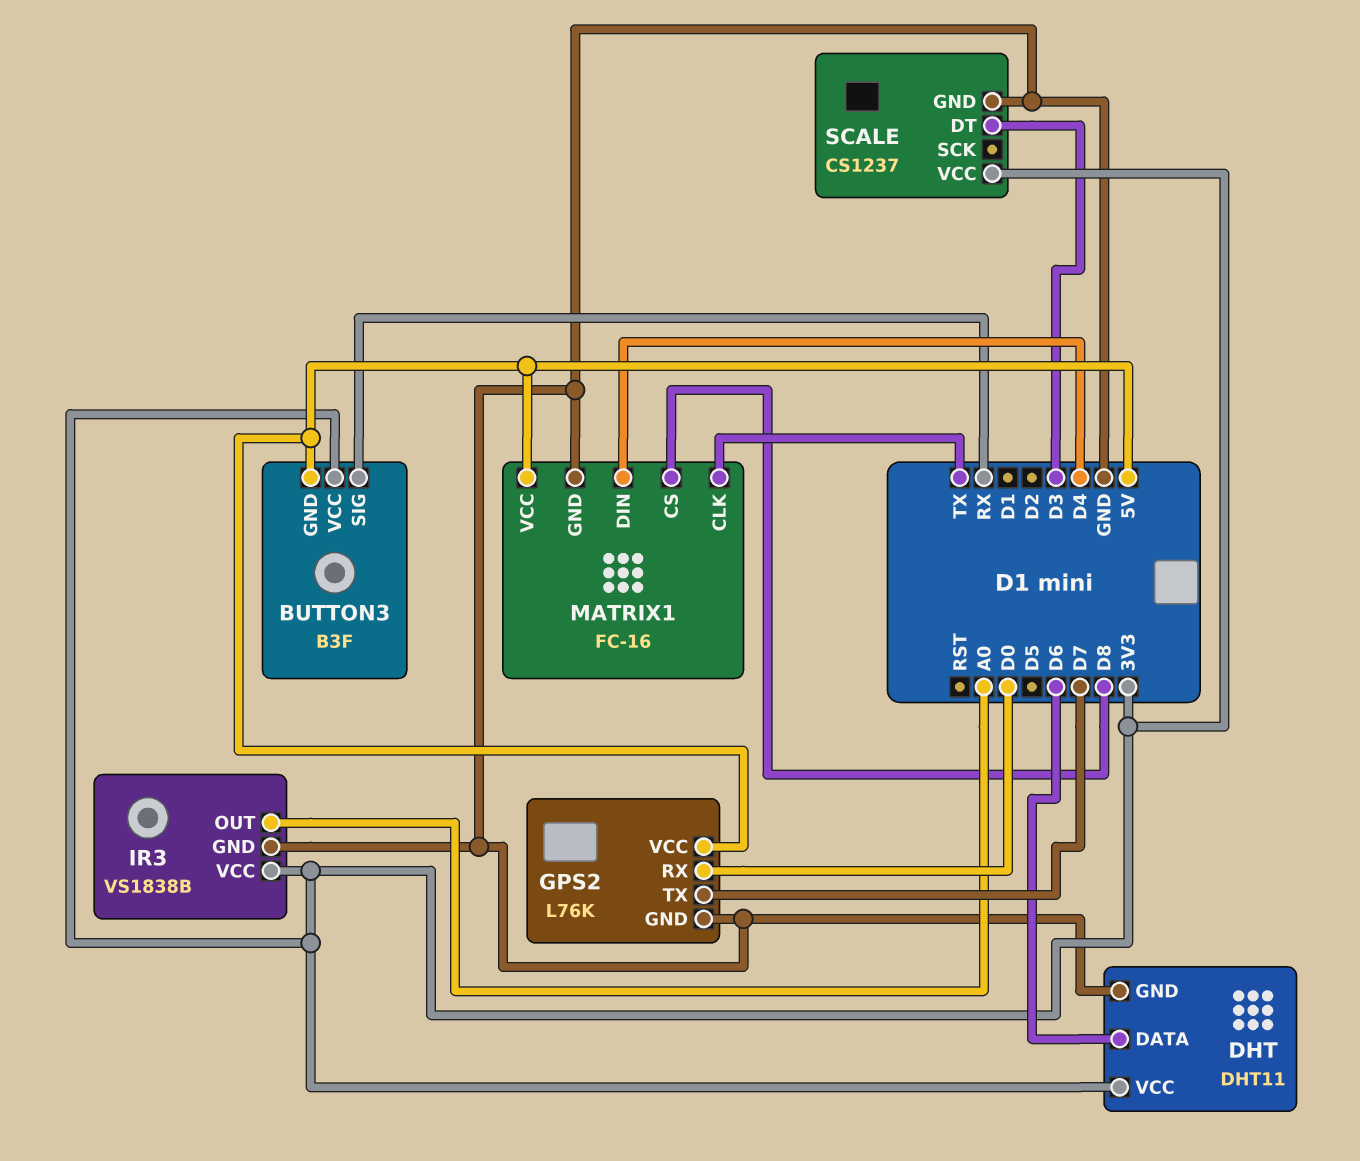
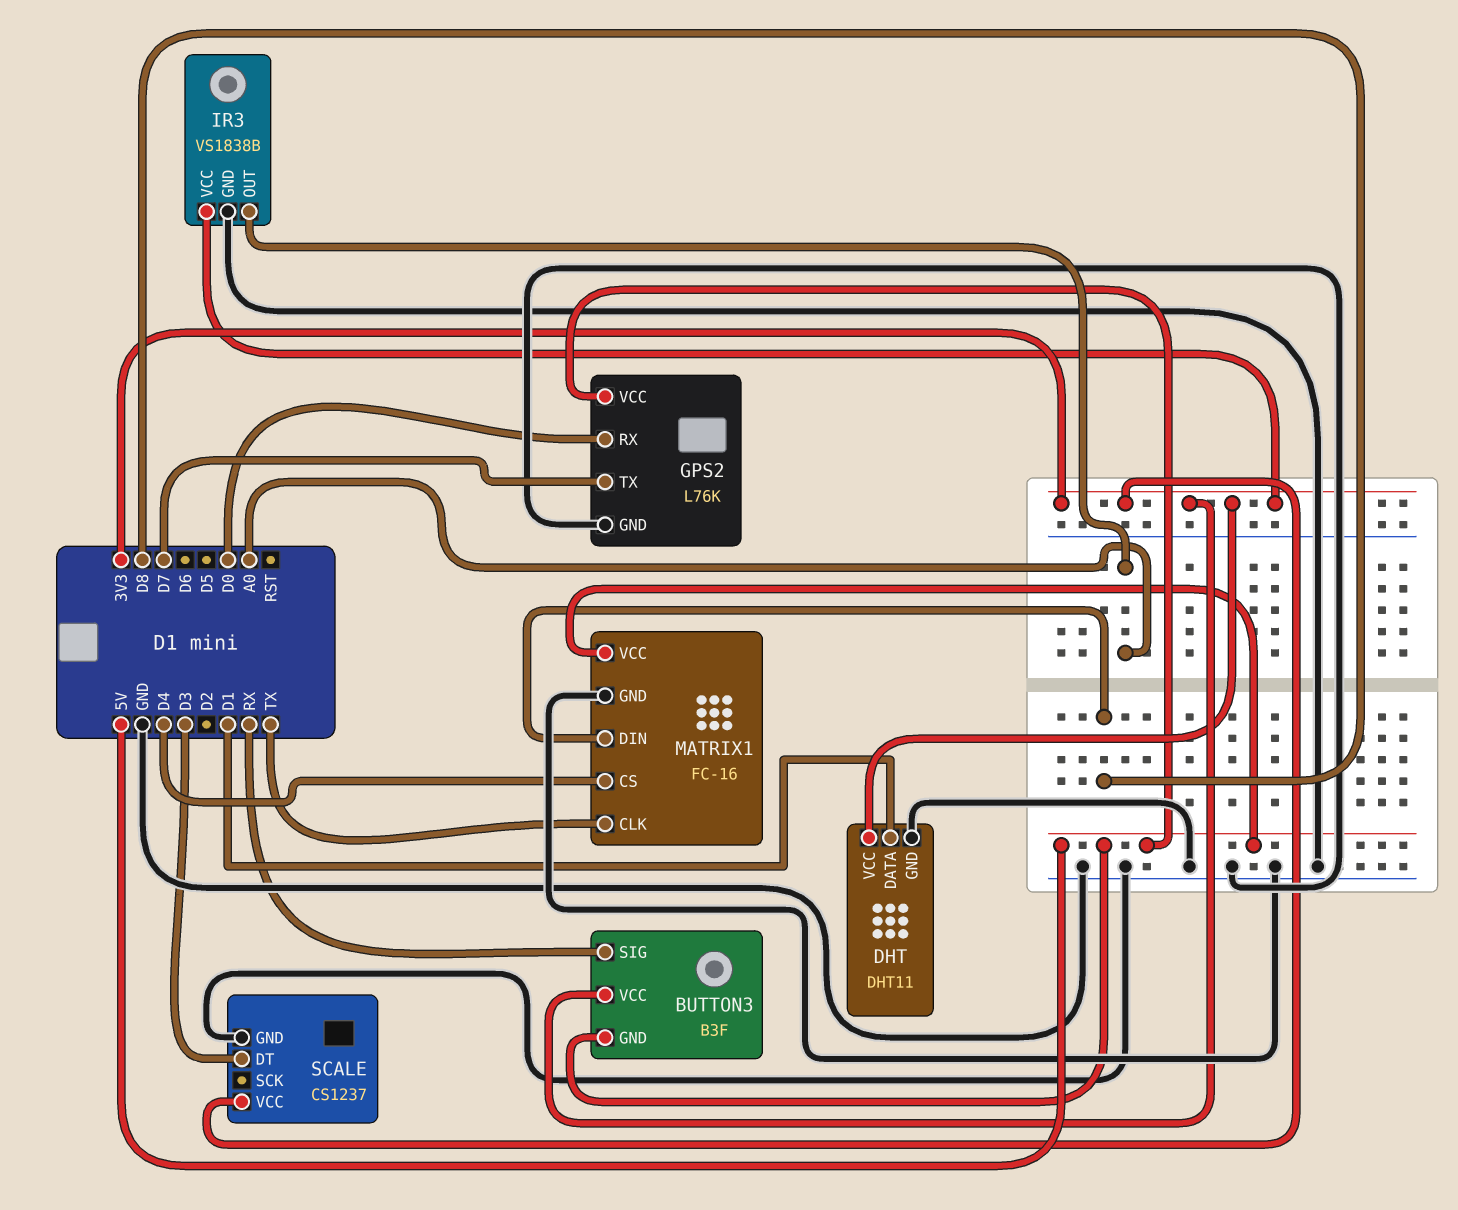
DHT pin DATA: D6 -> D1
MATRIX1 pin CS: D8 -> D4
MATRIX1 pin DIN: D4 -> D8

